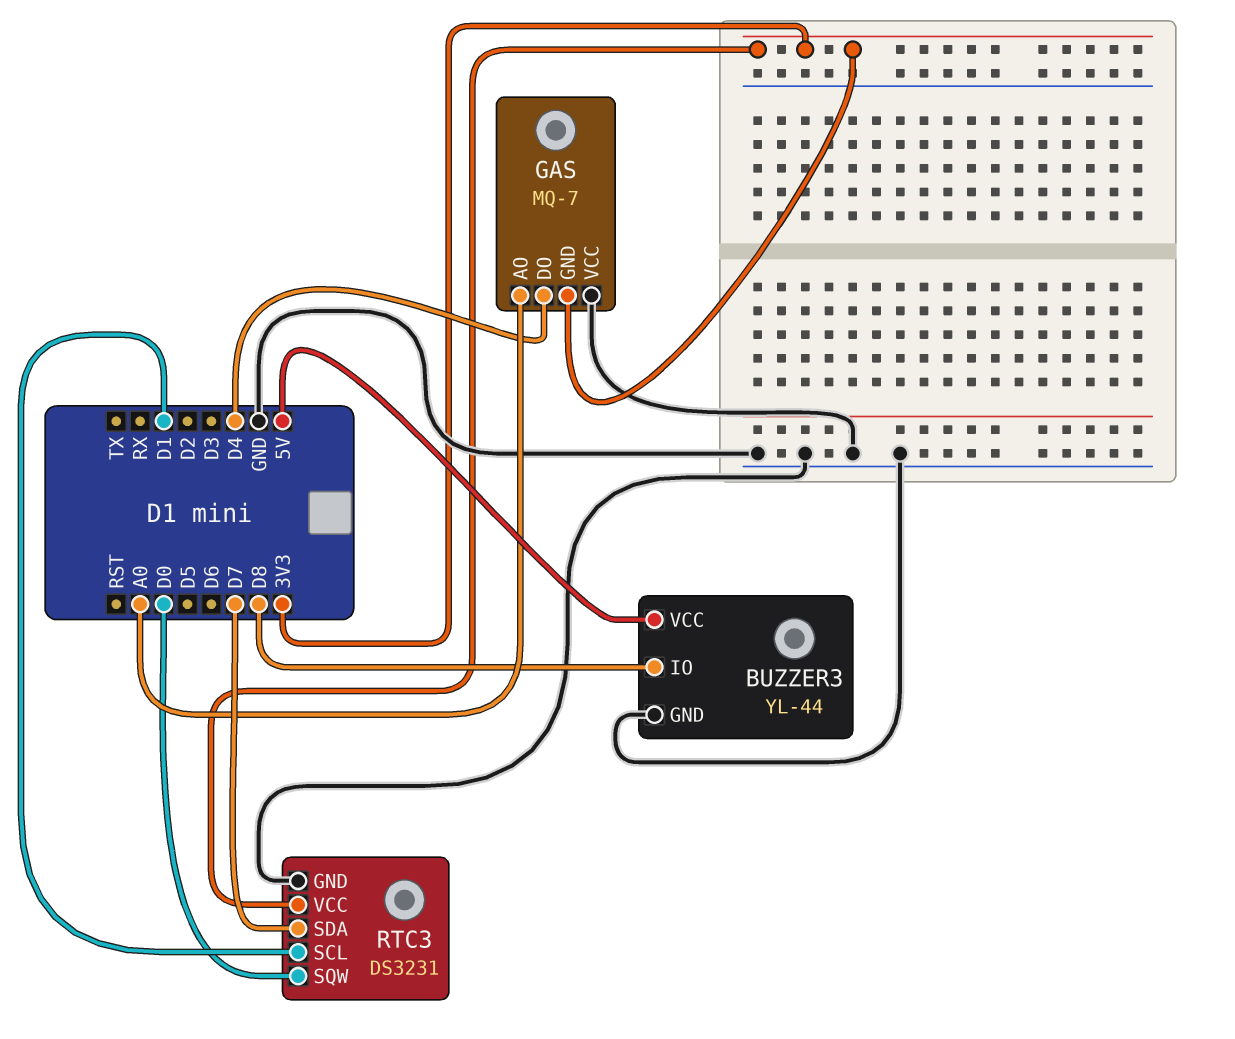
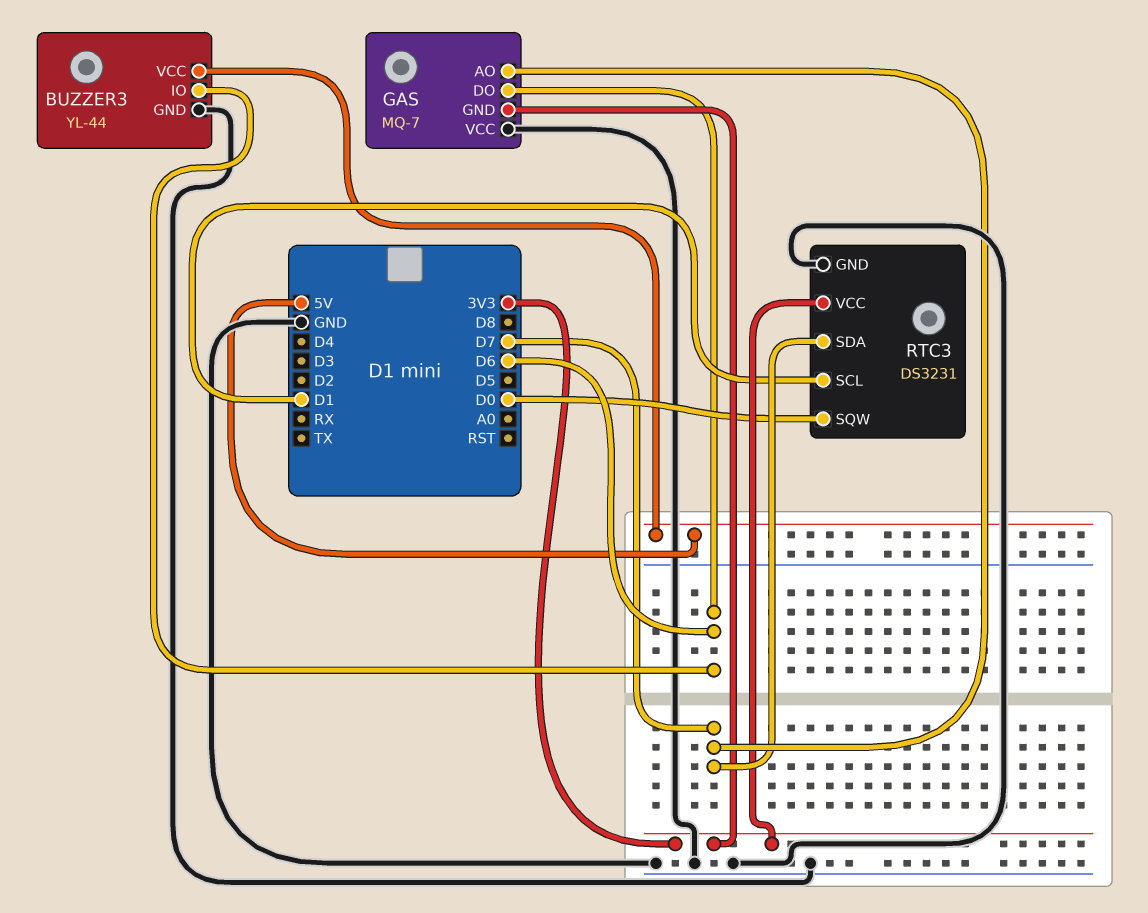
BUZZER3 pin IO: D8 -> D6
GAS pin AO: A0 -> D7
GAS pin DO: D4 -> D6

